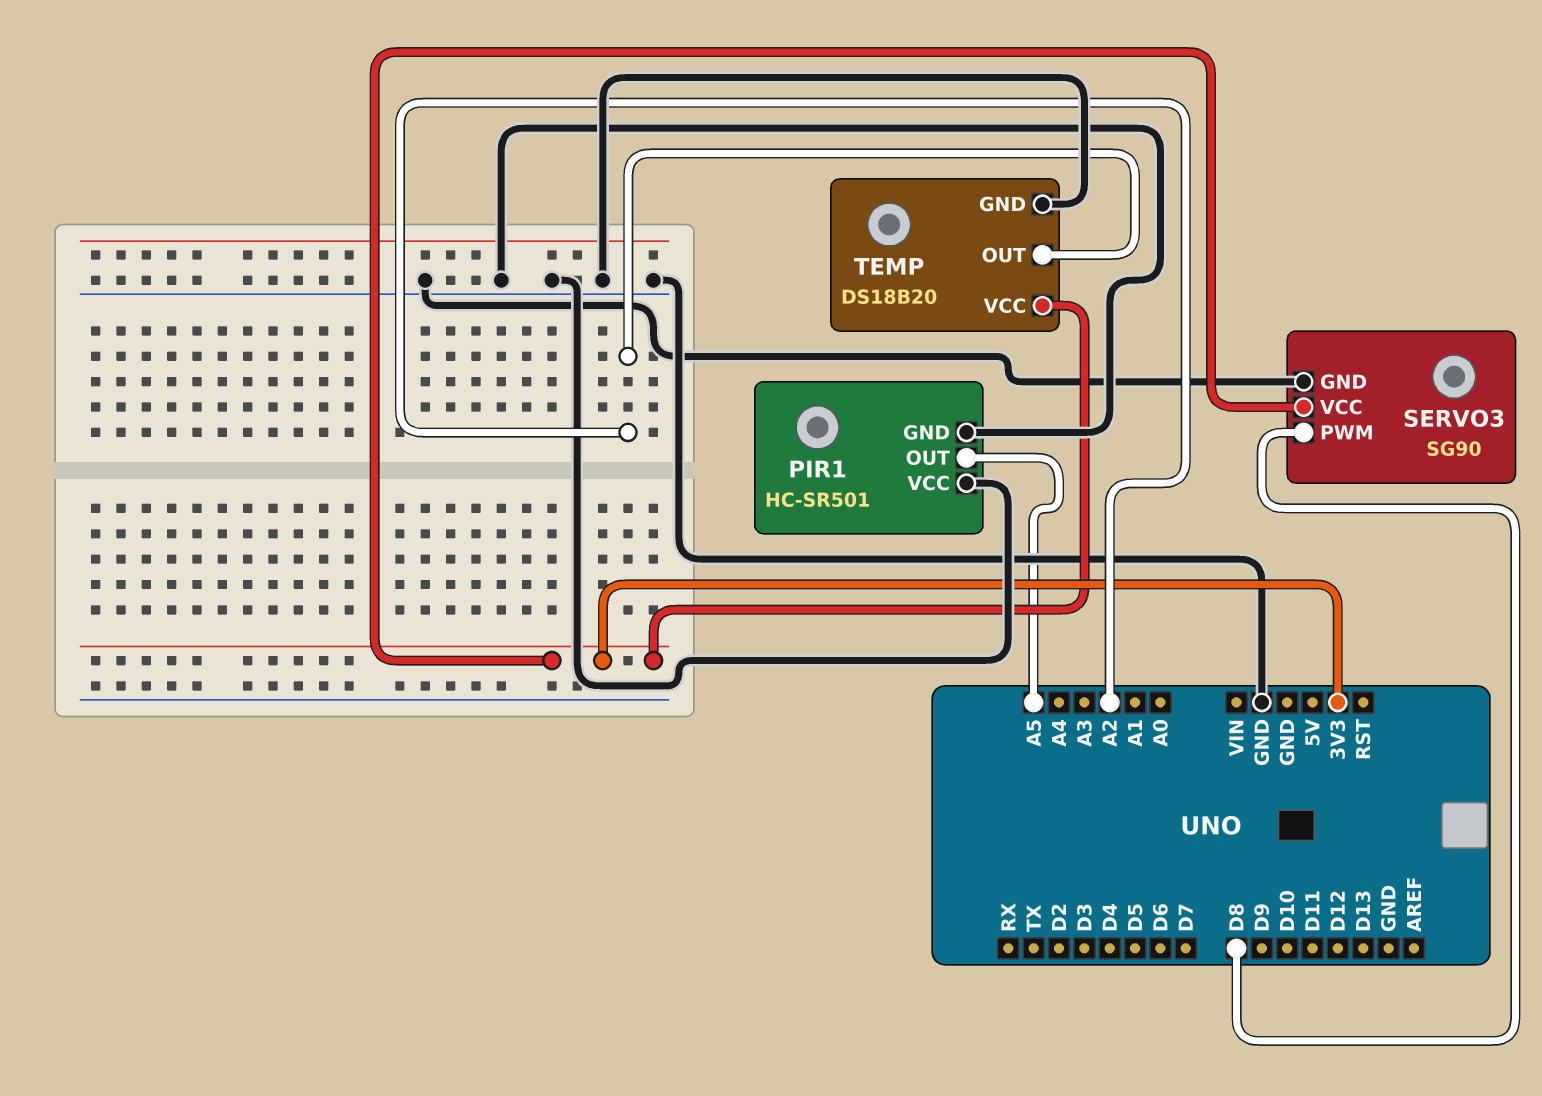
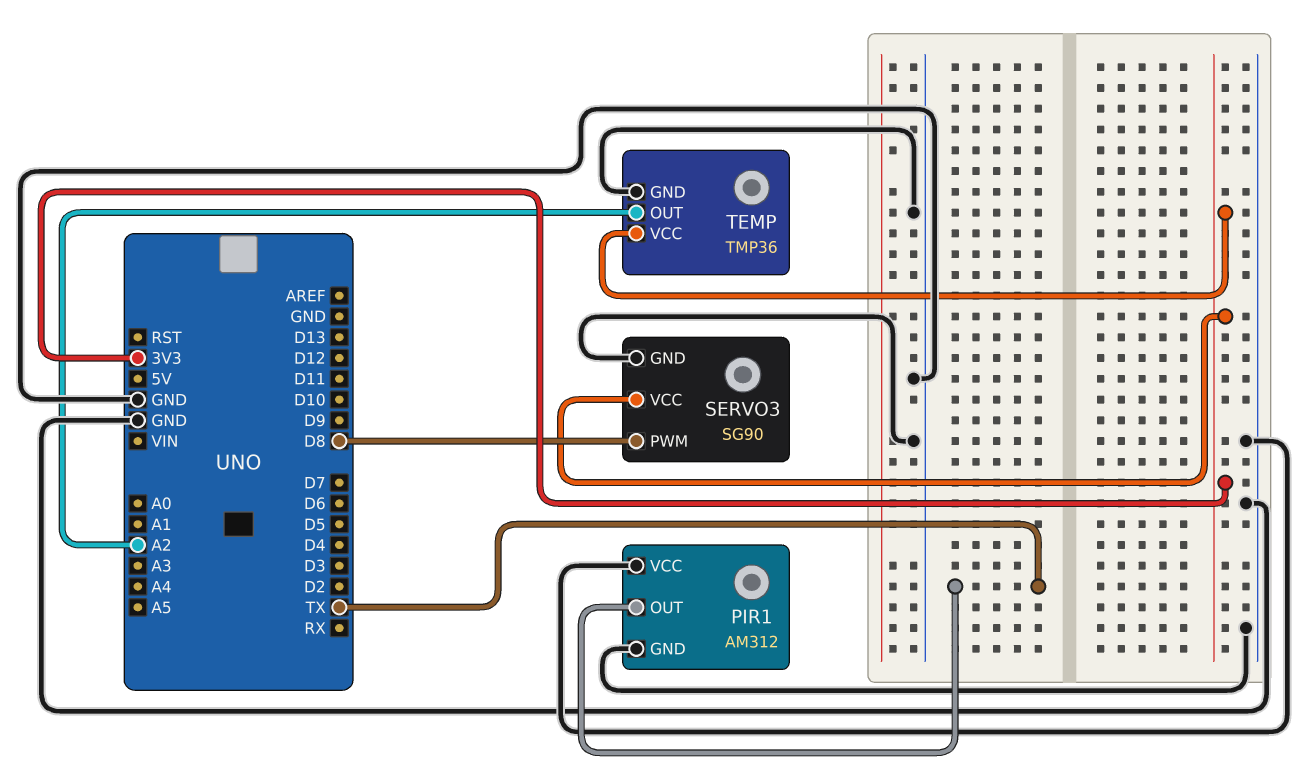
PIR1: HC-SR501 -> AM312
PIR1 pin OUT: A5 -> TX
TEMP: DS18B20 -> TMP36

